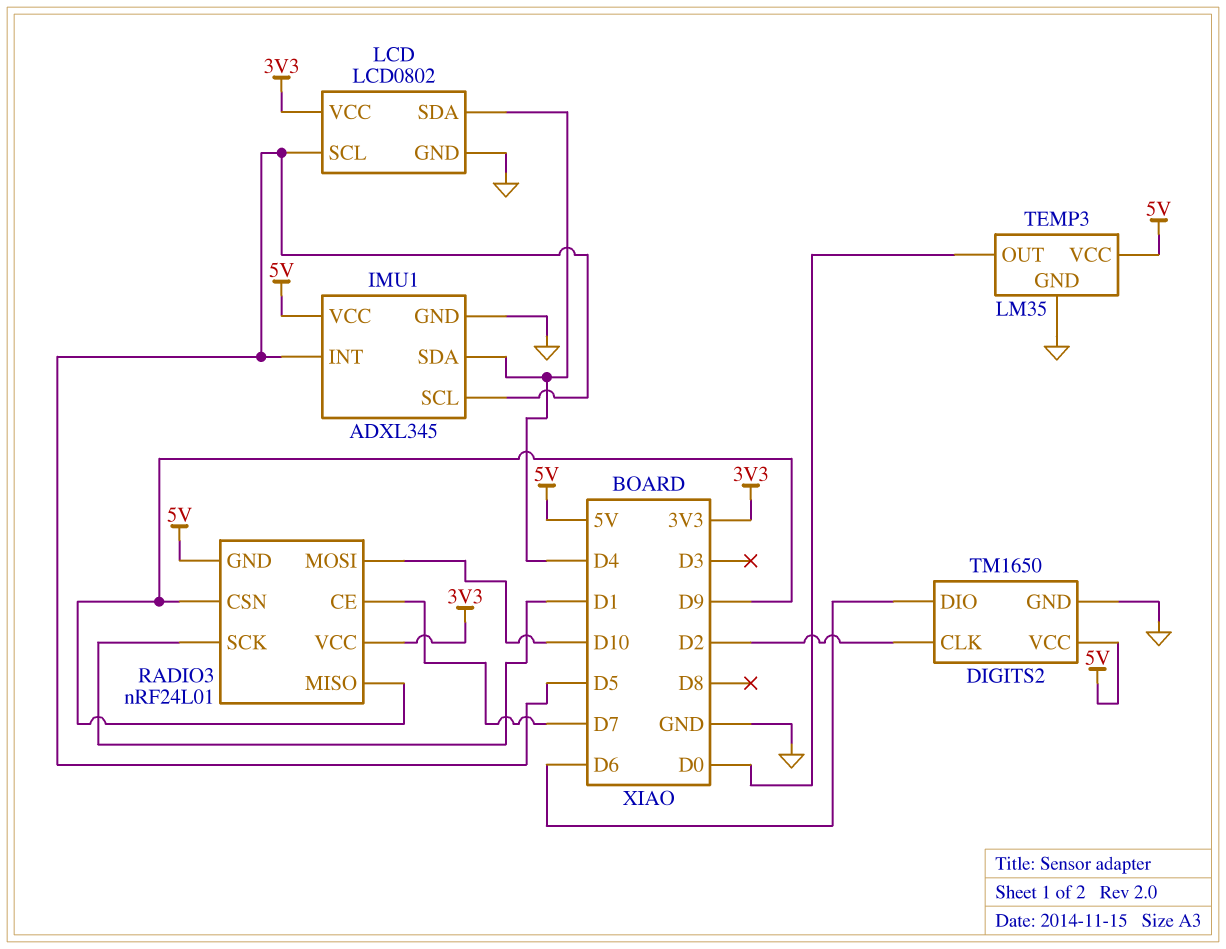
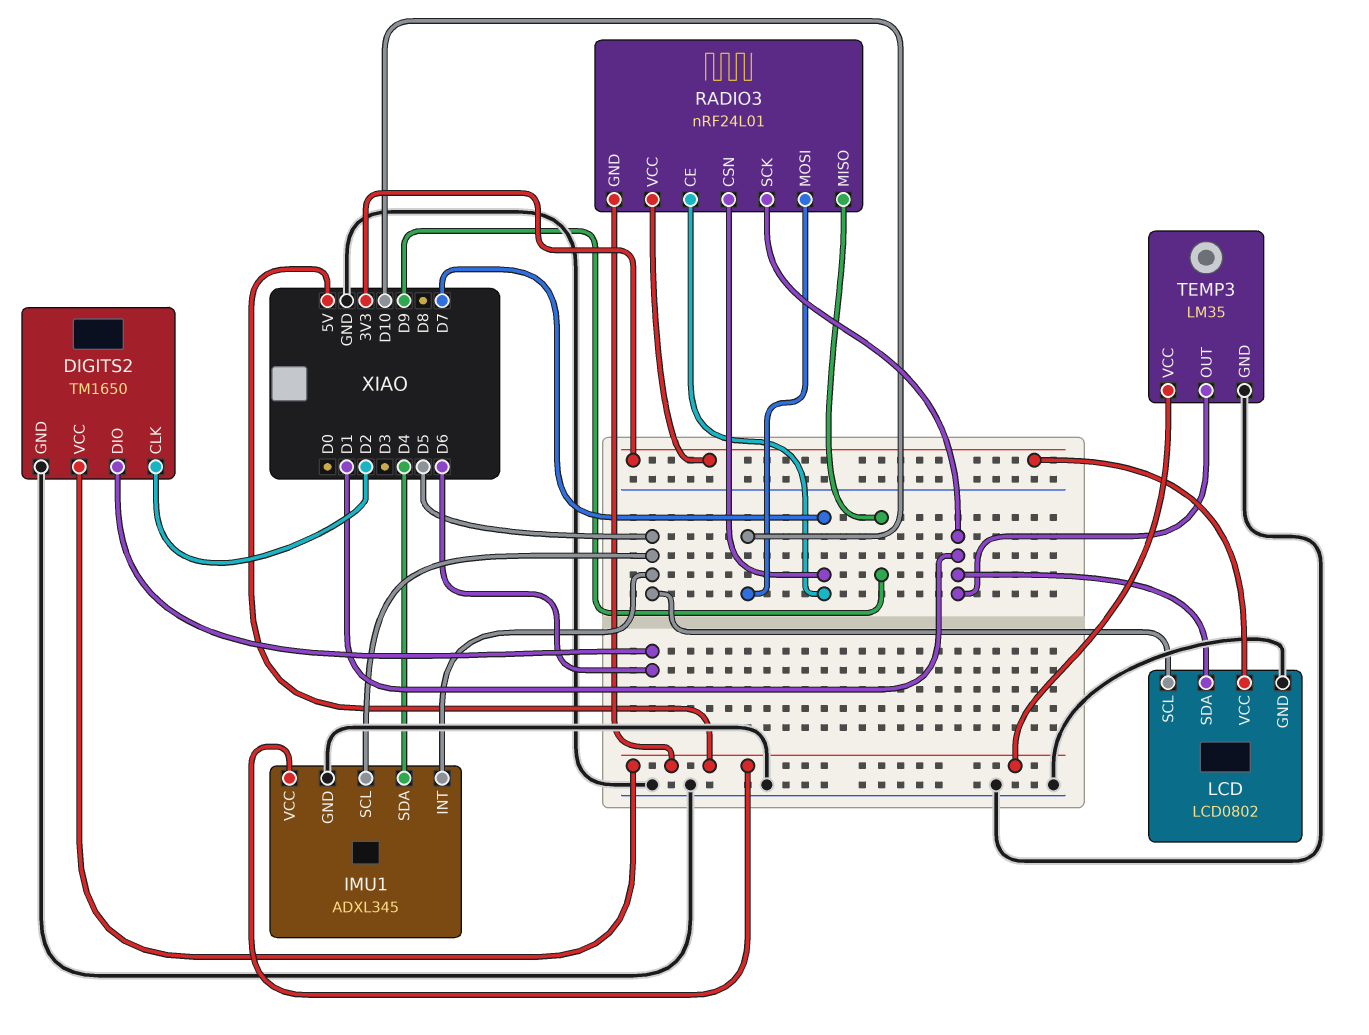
LCD pin SDA: D4 -> D1
RADIO3 pin CSN: D9 -> D7
TEMP3 pin OUT: D0 -> D1

